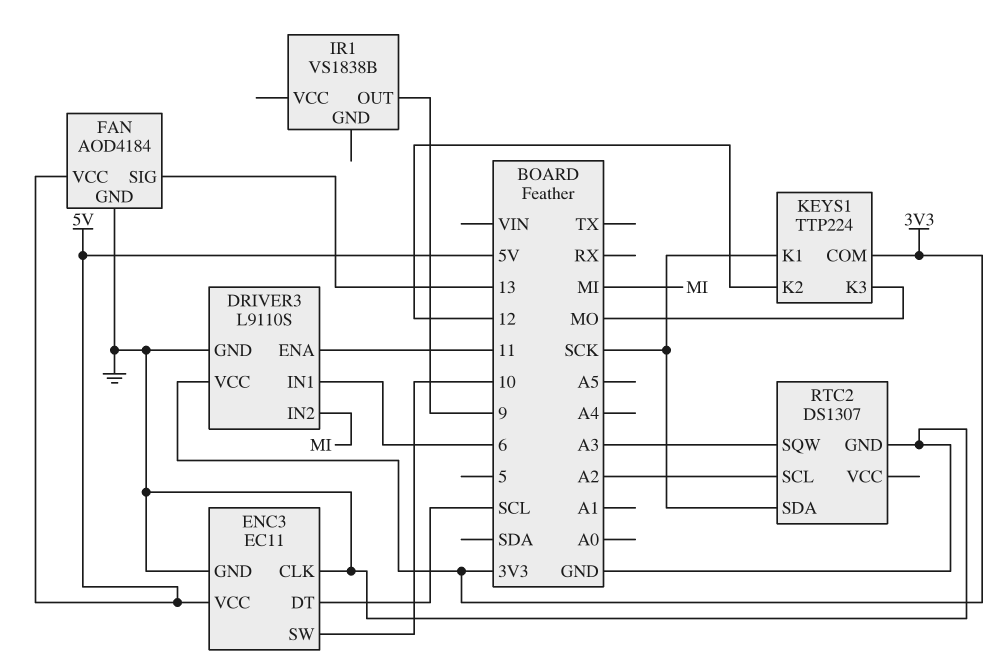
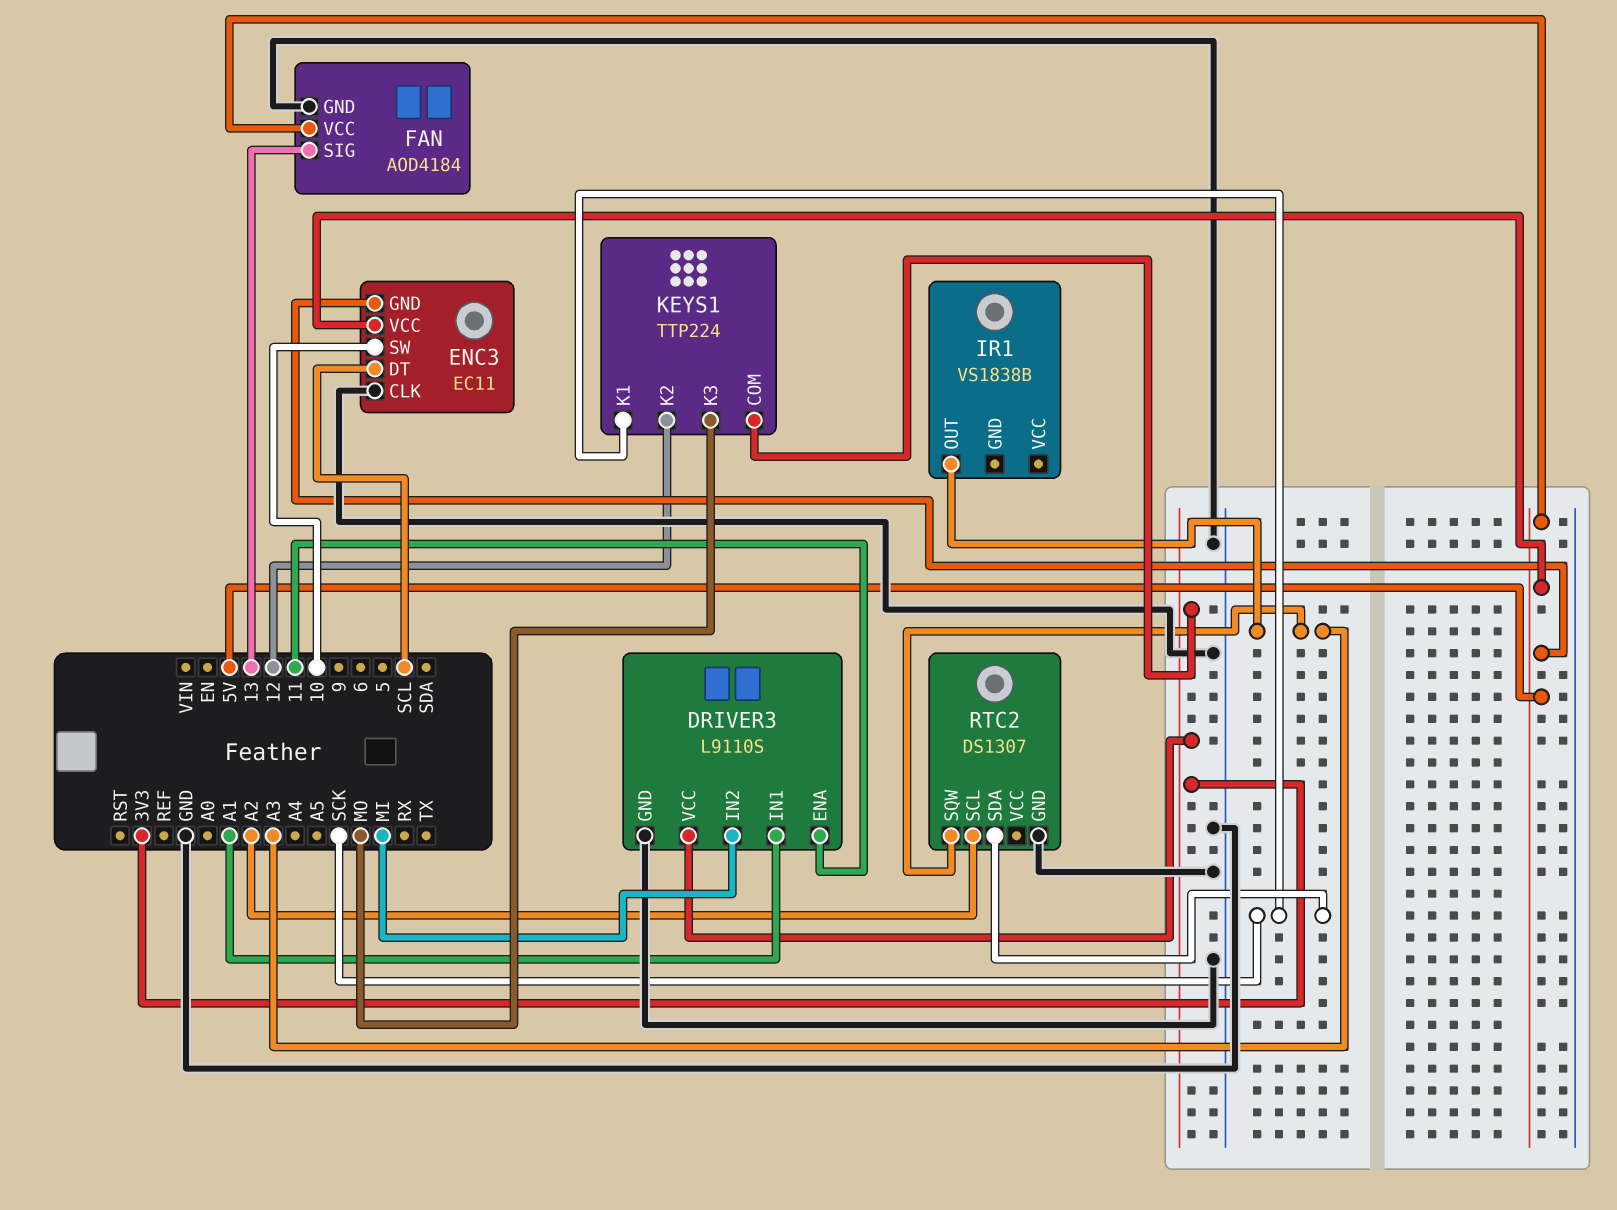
DRIVER3 pin IN1: 6 -> A1
ENC3 pin GND: GND -> 5V
IR1 pin OUT: 9 -> A3

